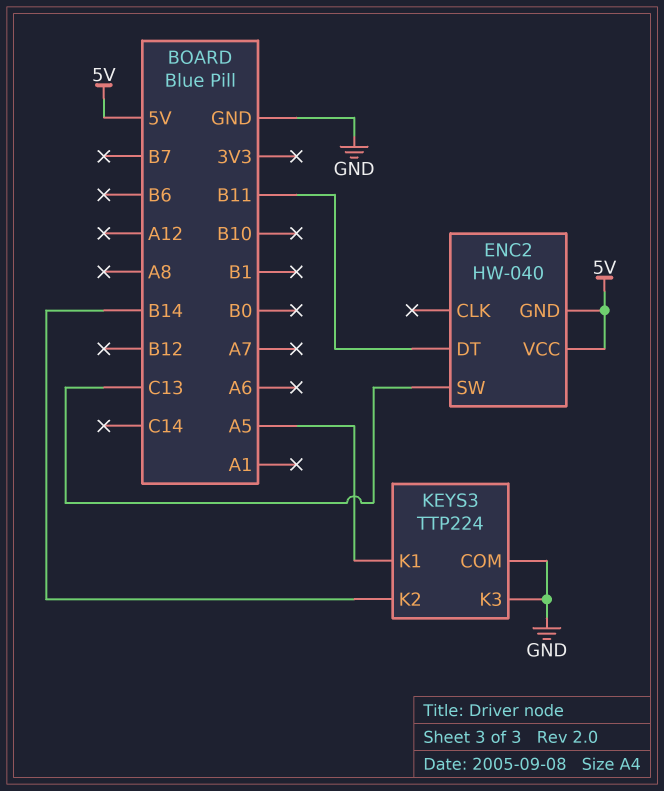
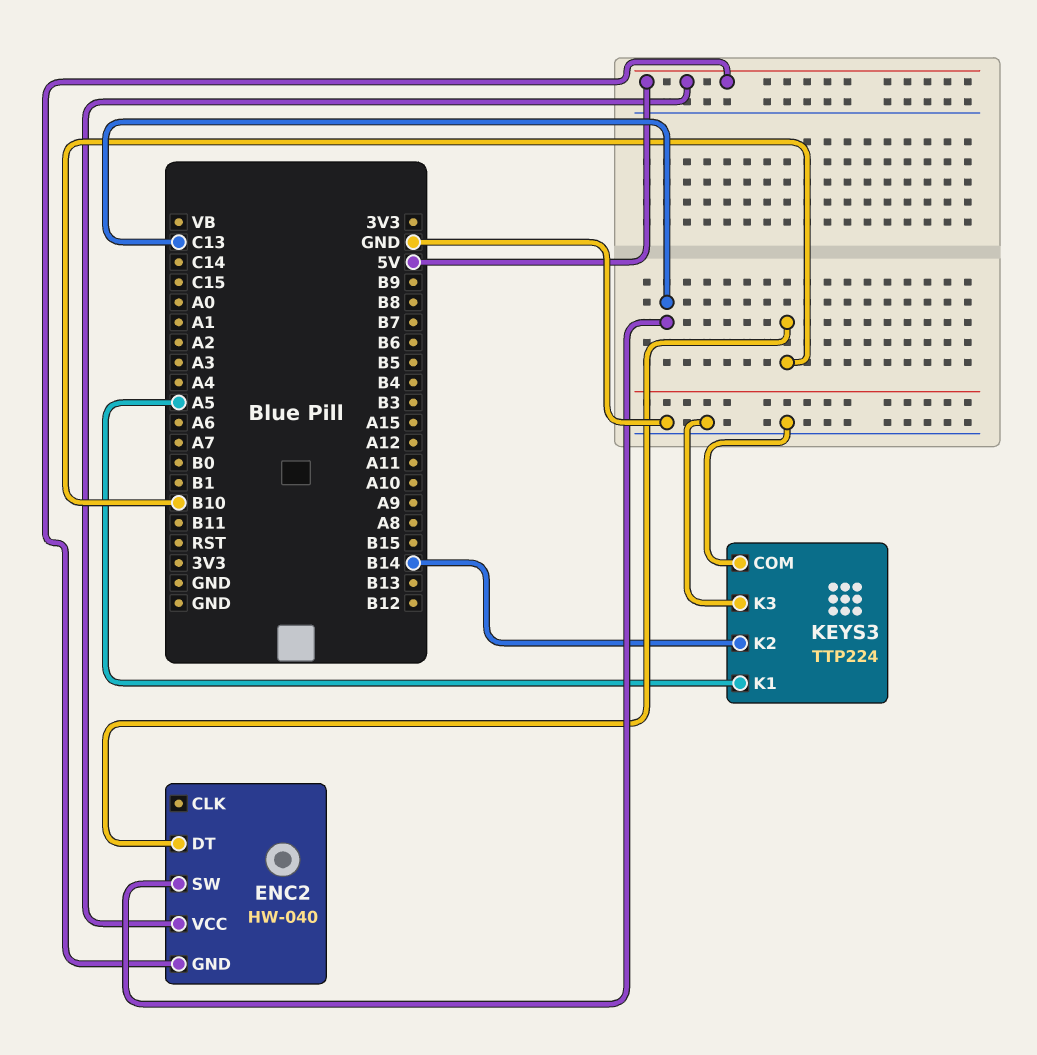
ENC2 pin DT: B11 -> B10

